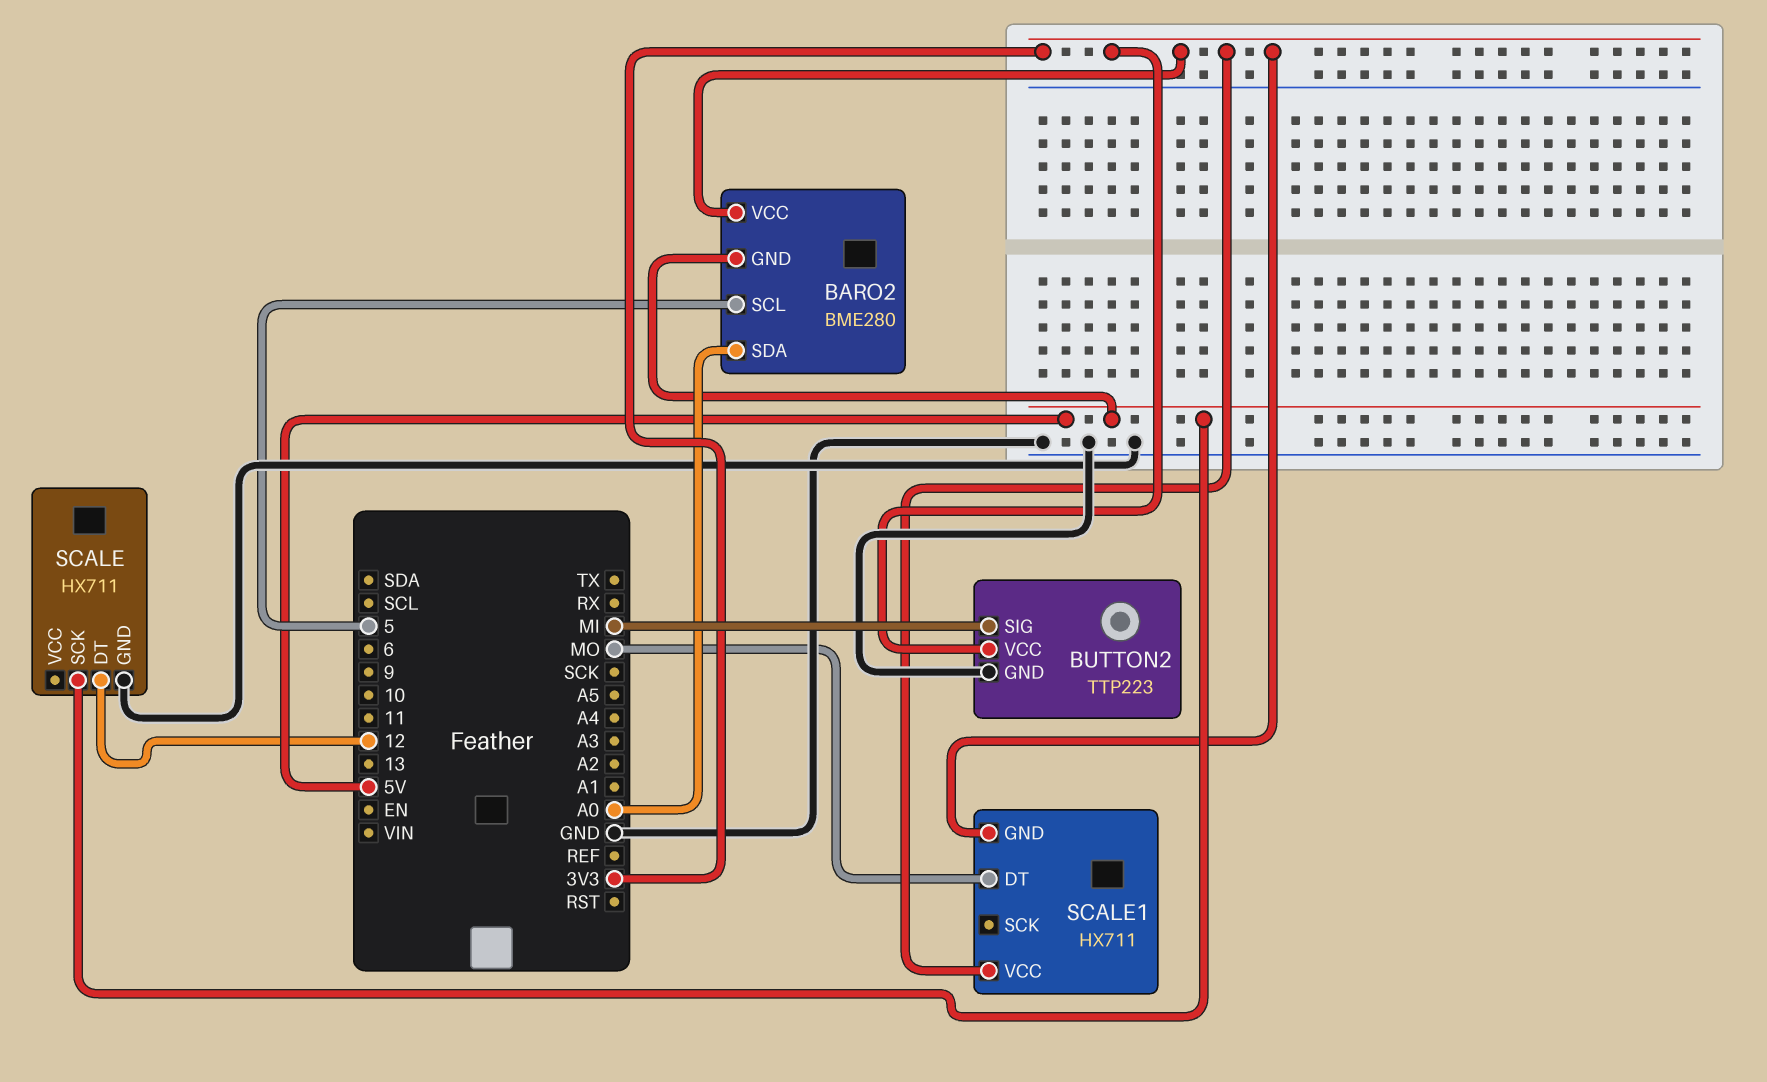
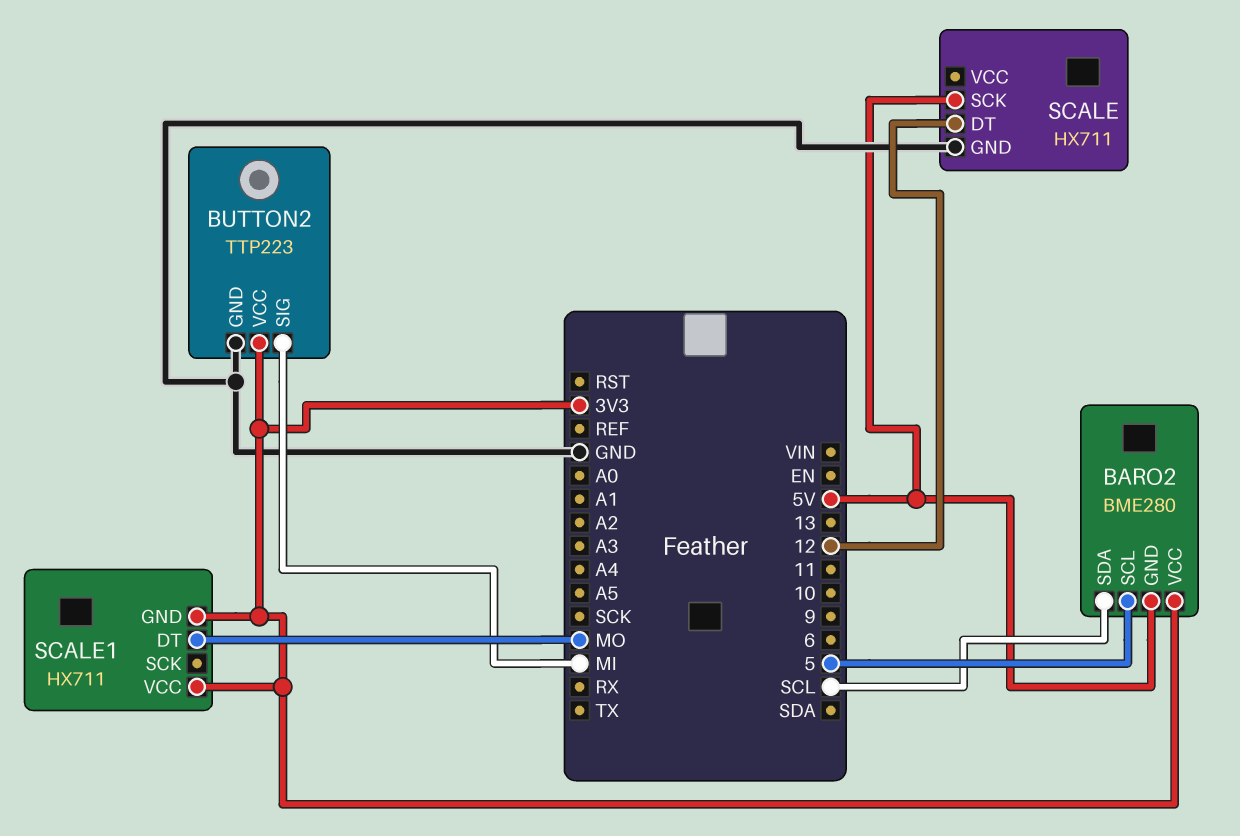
BARO2 pin SDA: A0 -> SCL

